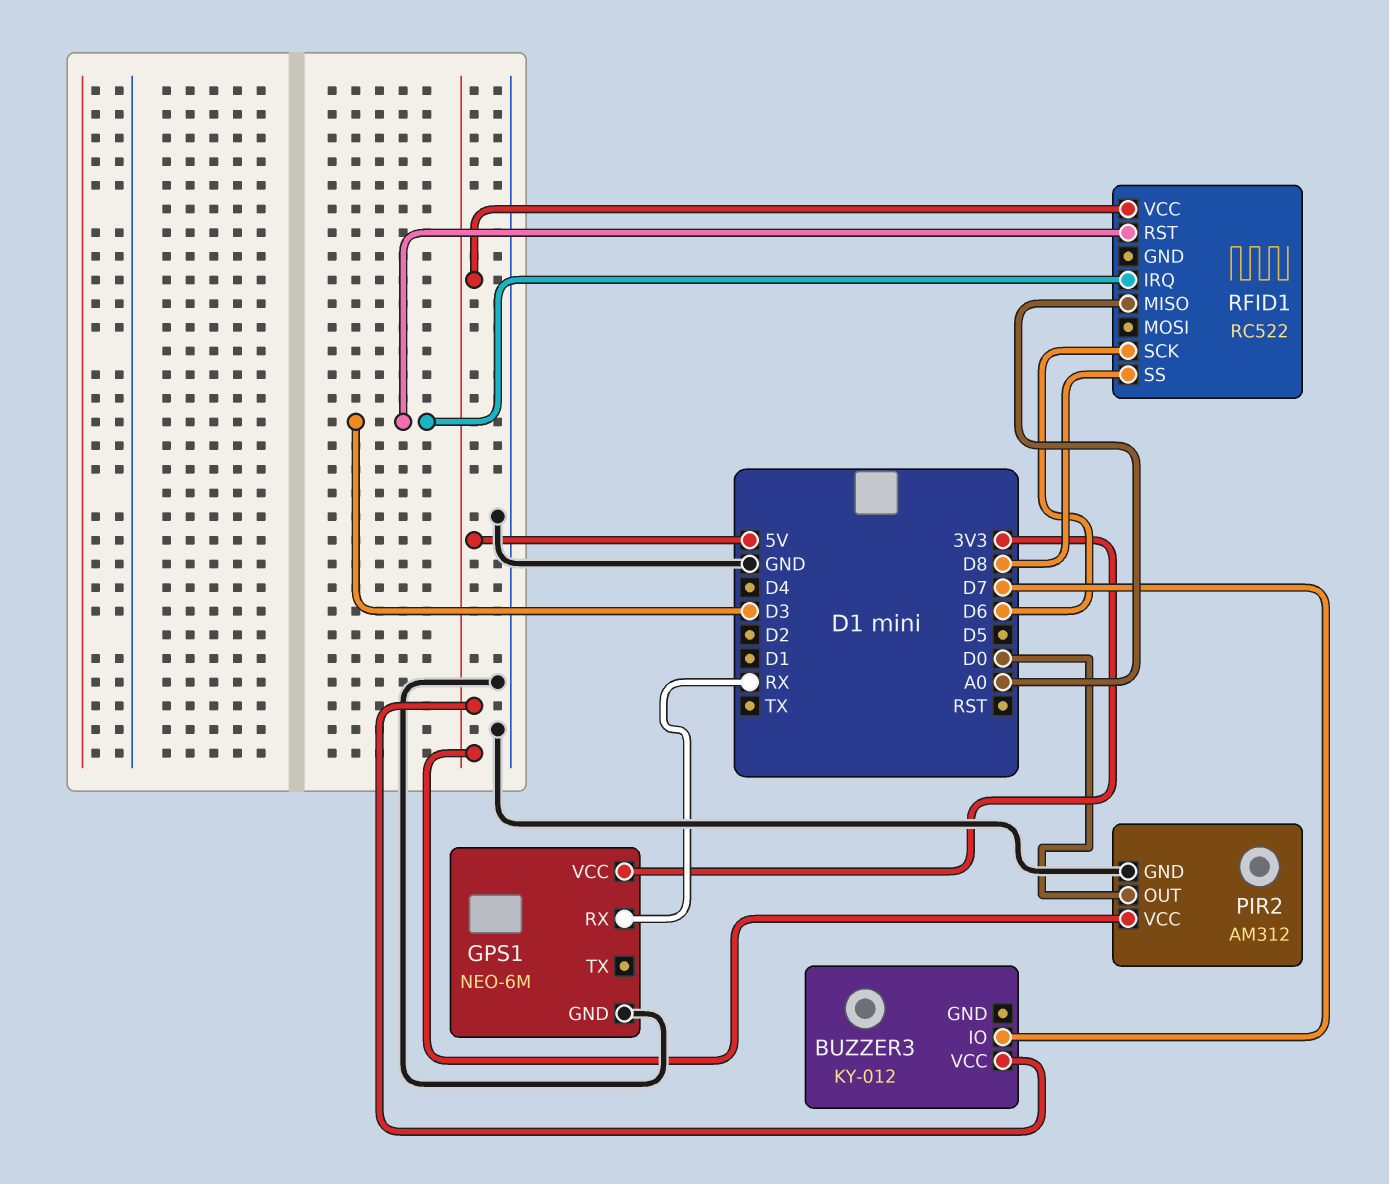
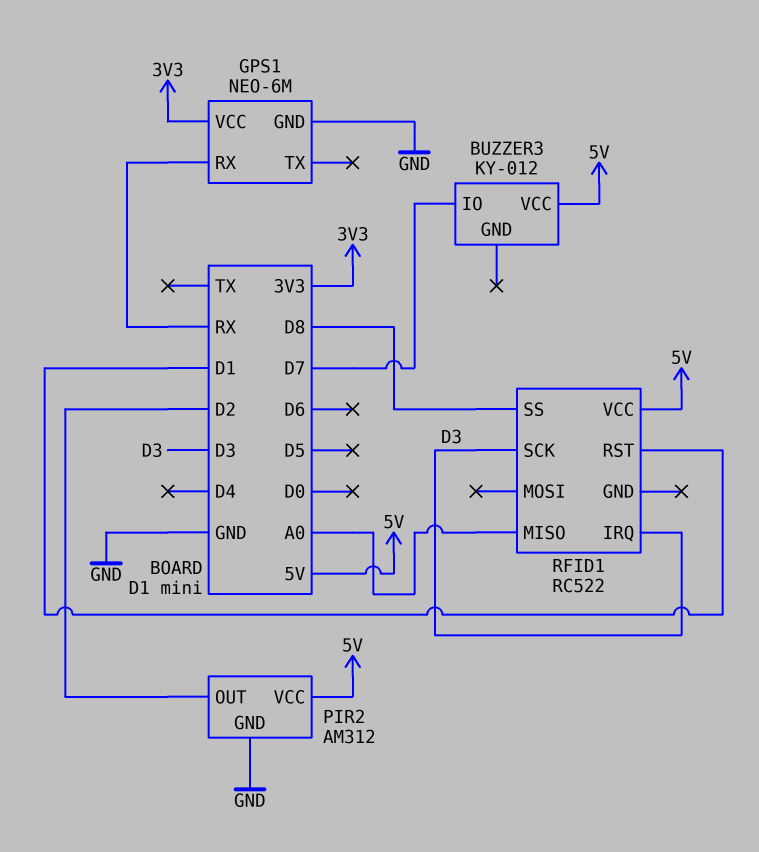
PIR2 pin OUT: D0 -> D2
RFID1 pin RST: D3 -> D1
RFID1 pin SCK: D6 -> D3

